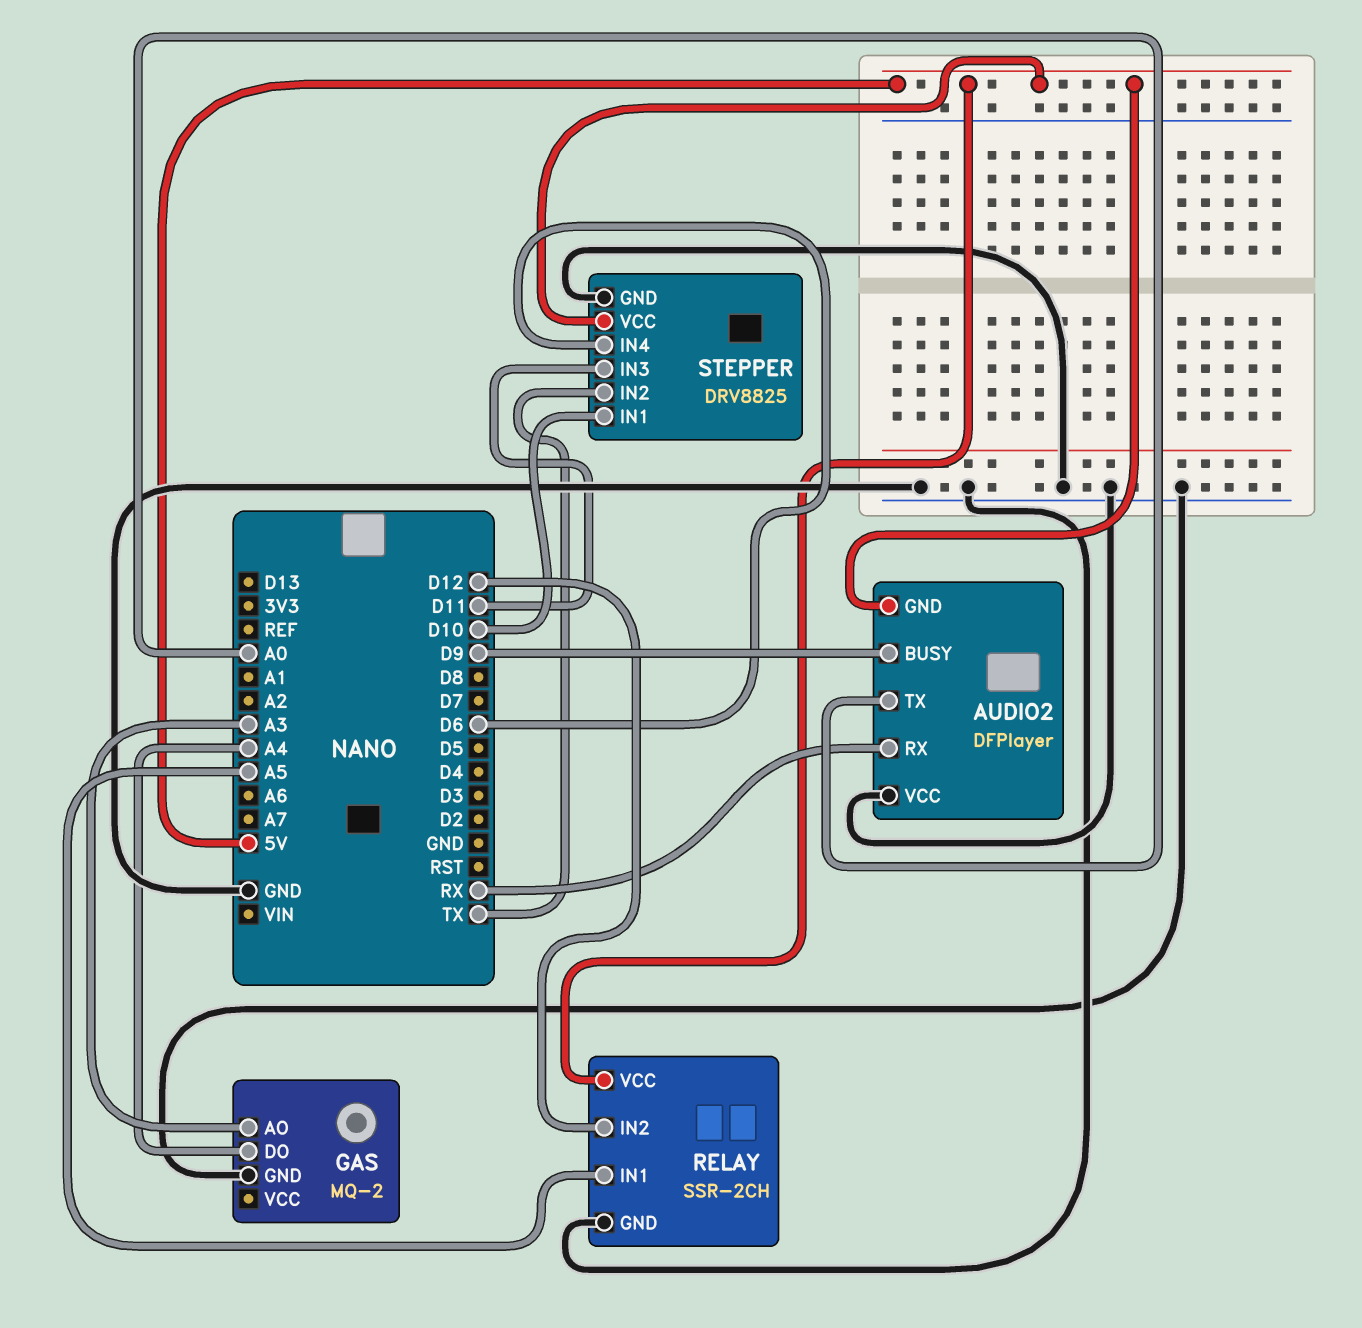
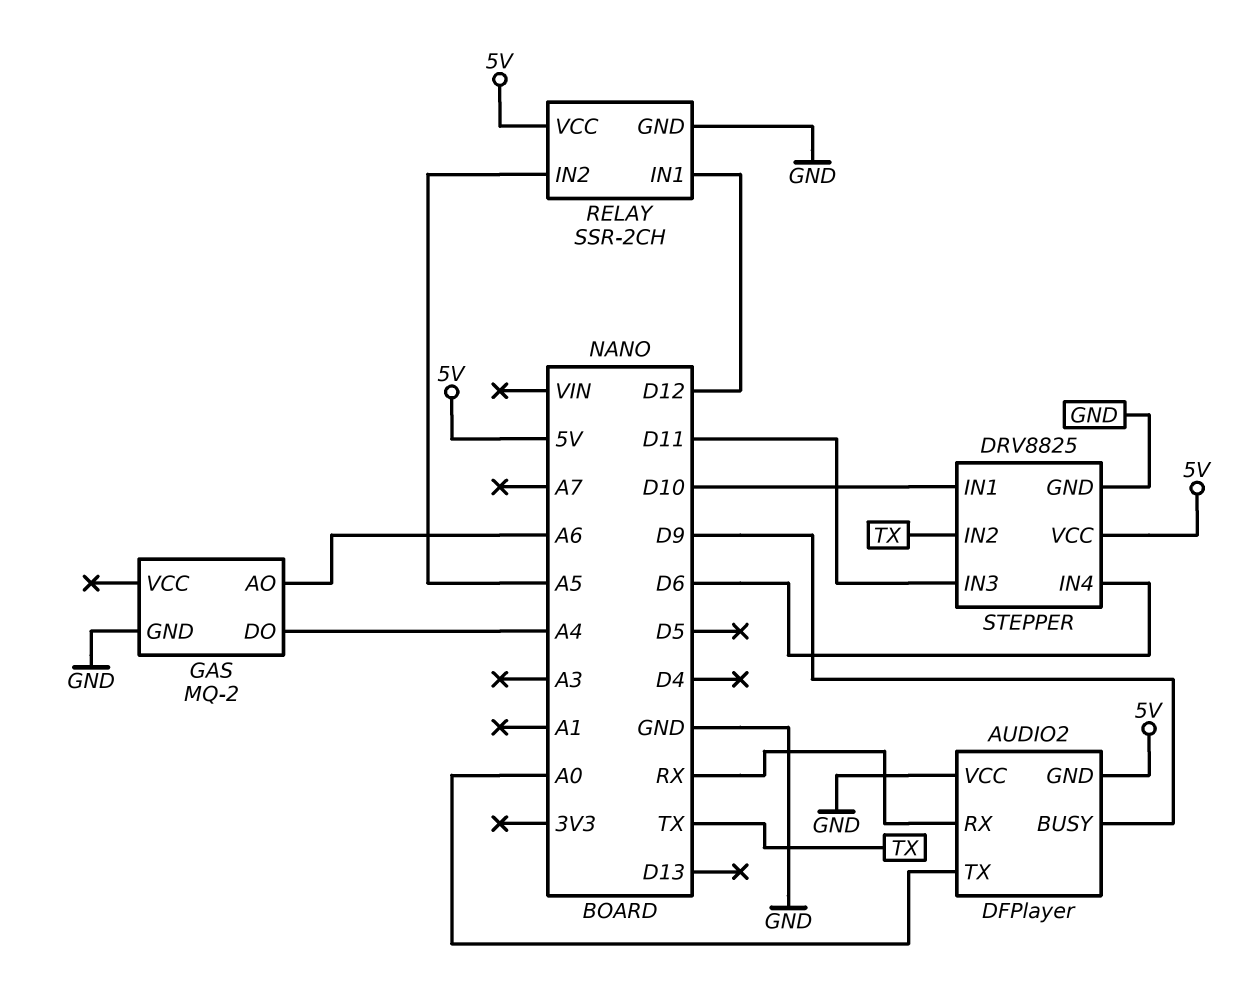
GAS pin AO: A3 -> A6
RELAY pin IN1: A5 -> D12
RELAY pin IN2: D12 -> A5

